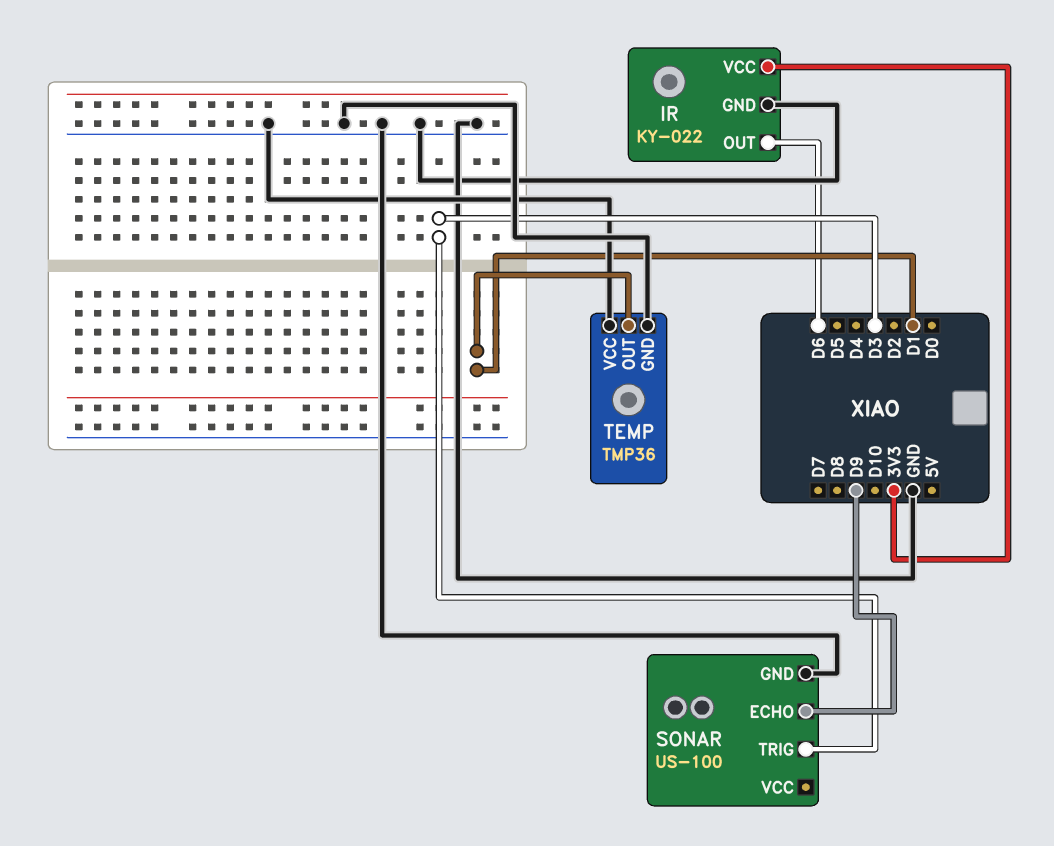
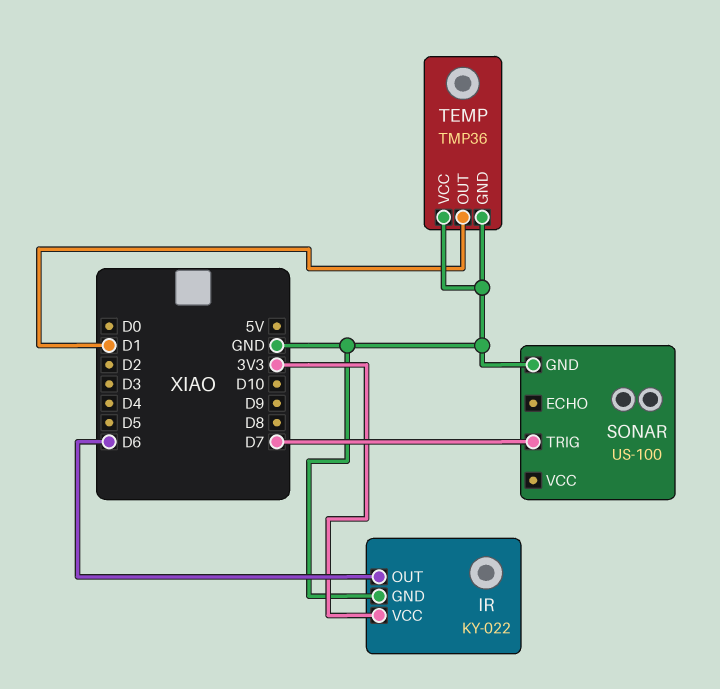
SONAR pin ECHO: D9 -> none
SONAR pin TRIG: D3 -> D7

